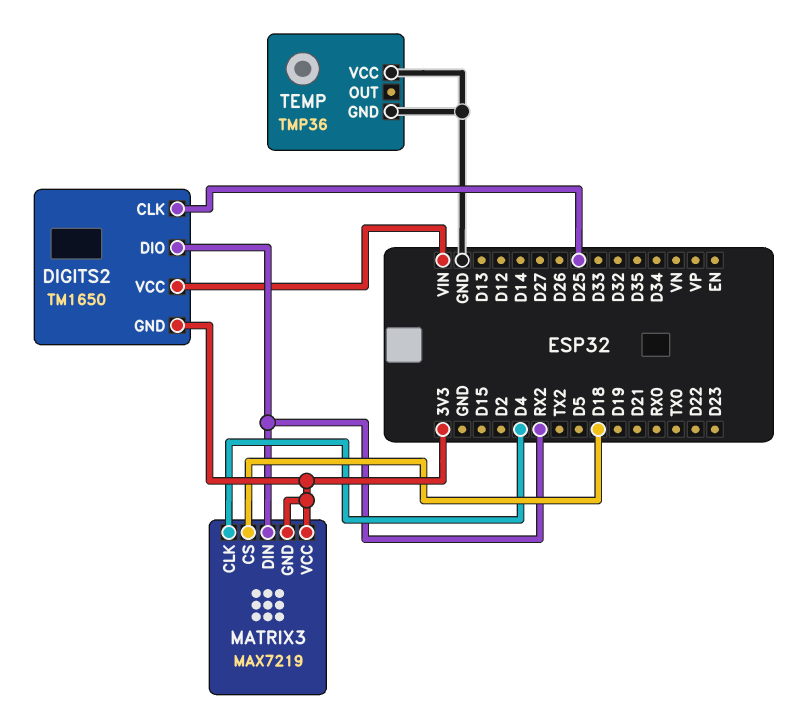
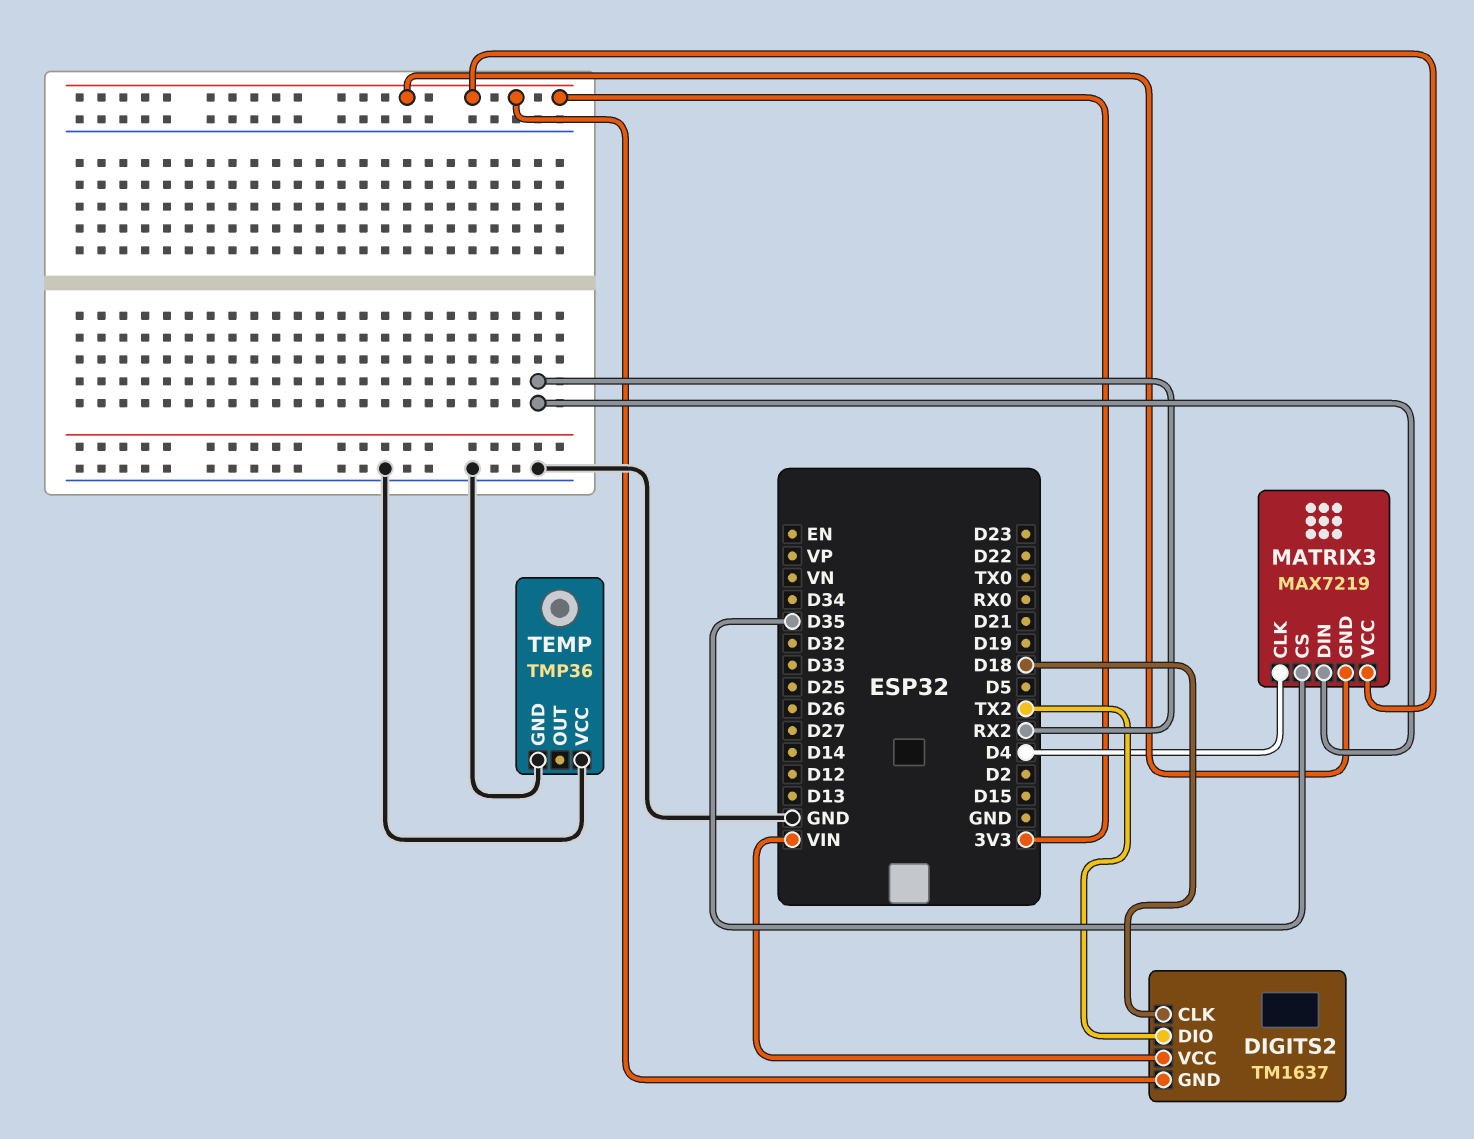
DIGITS2: TM1650 -> TM1637
DIGITS2 pin CLK: D25 -> D18
DIGITS2 pin DIO: RX2 -> TX2
MATRIX3 pin CS: D18 -> D35

